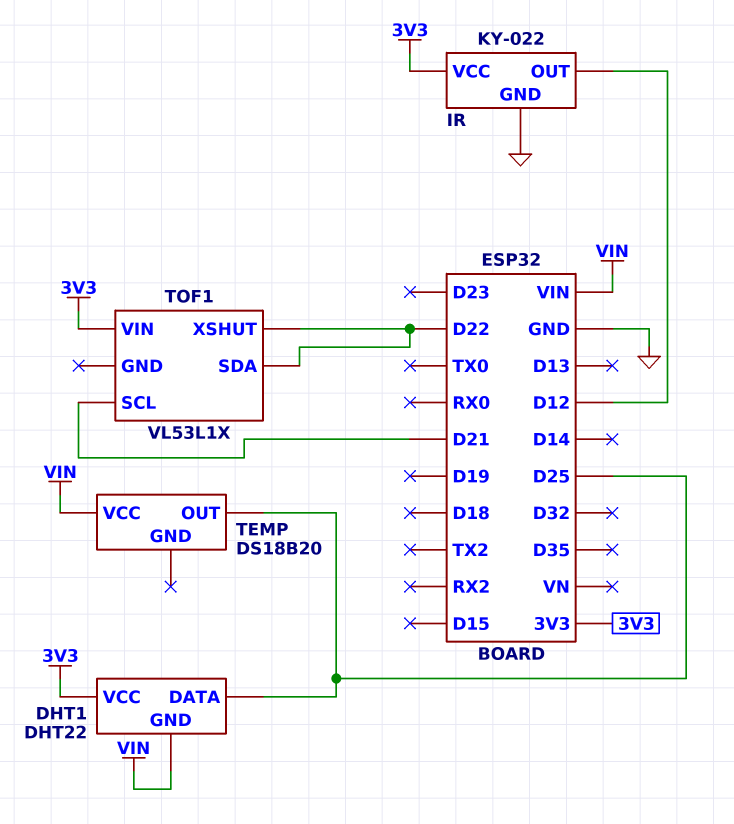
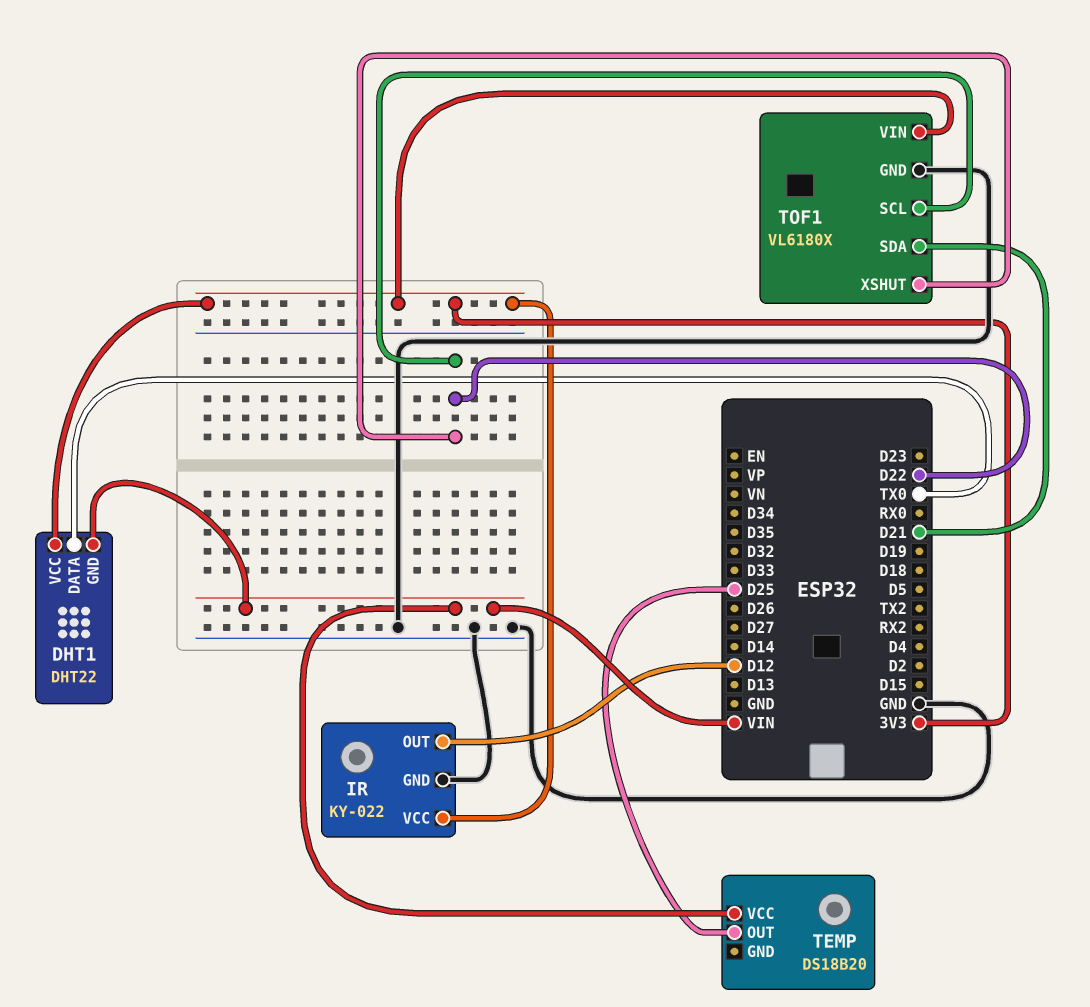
DHT1 pin DATA: D25 -> TX0
TOF1: VL53L1X -> VL6180X
TOF1 pin GND: none -> GND
TOF1 pin SCL: D21 -> D22
TOF1 pin SDA: D22 -> D21

